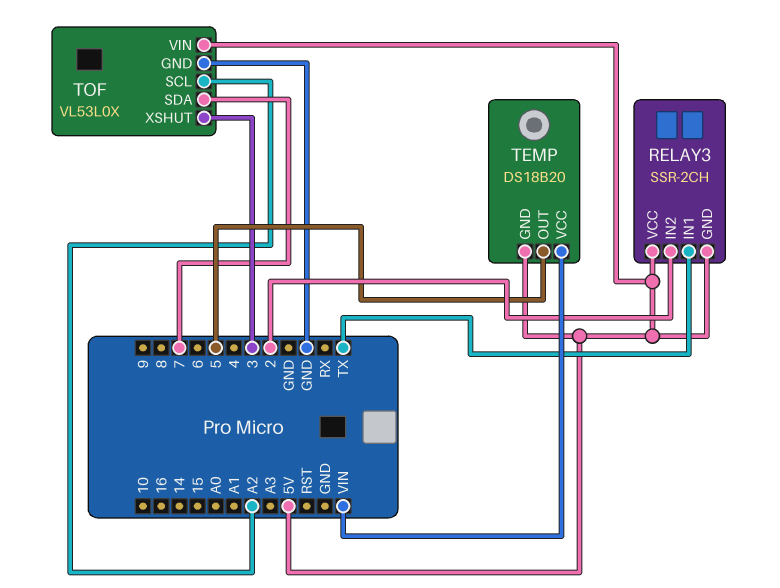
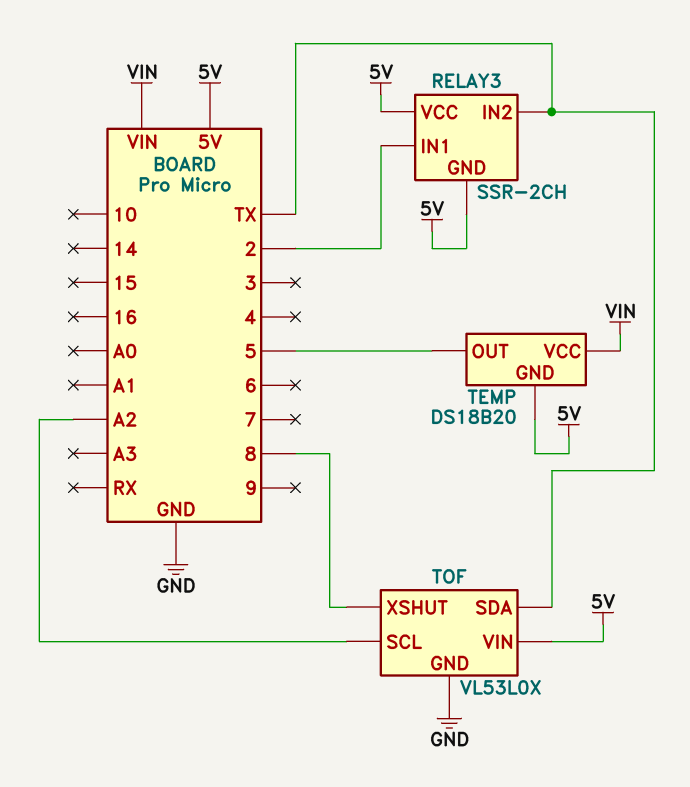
RELAY3 pin IN1: TX -> 2
RELAY3 pin IN2: 2 -> TX
TOF pin SDA: 7 -> TX
TOF pin XSHUT: 3 -> 8

